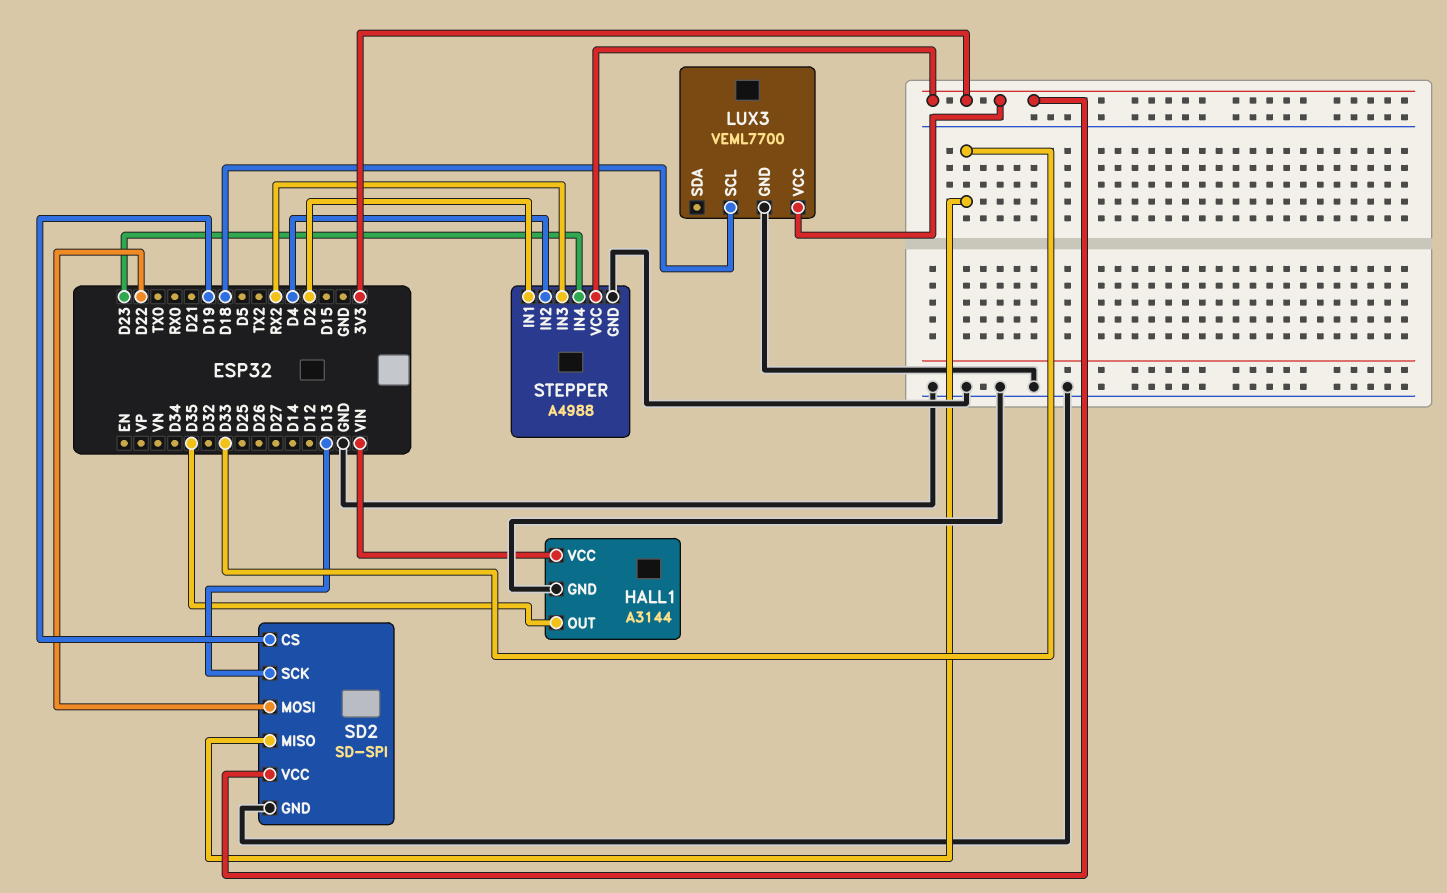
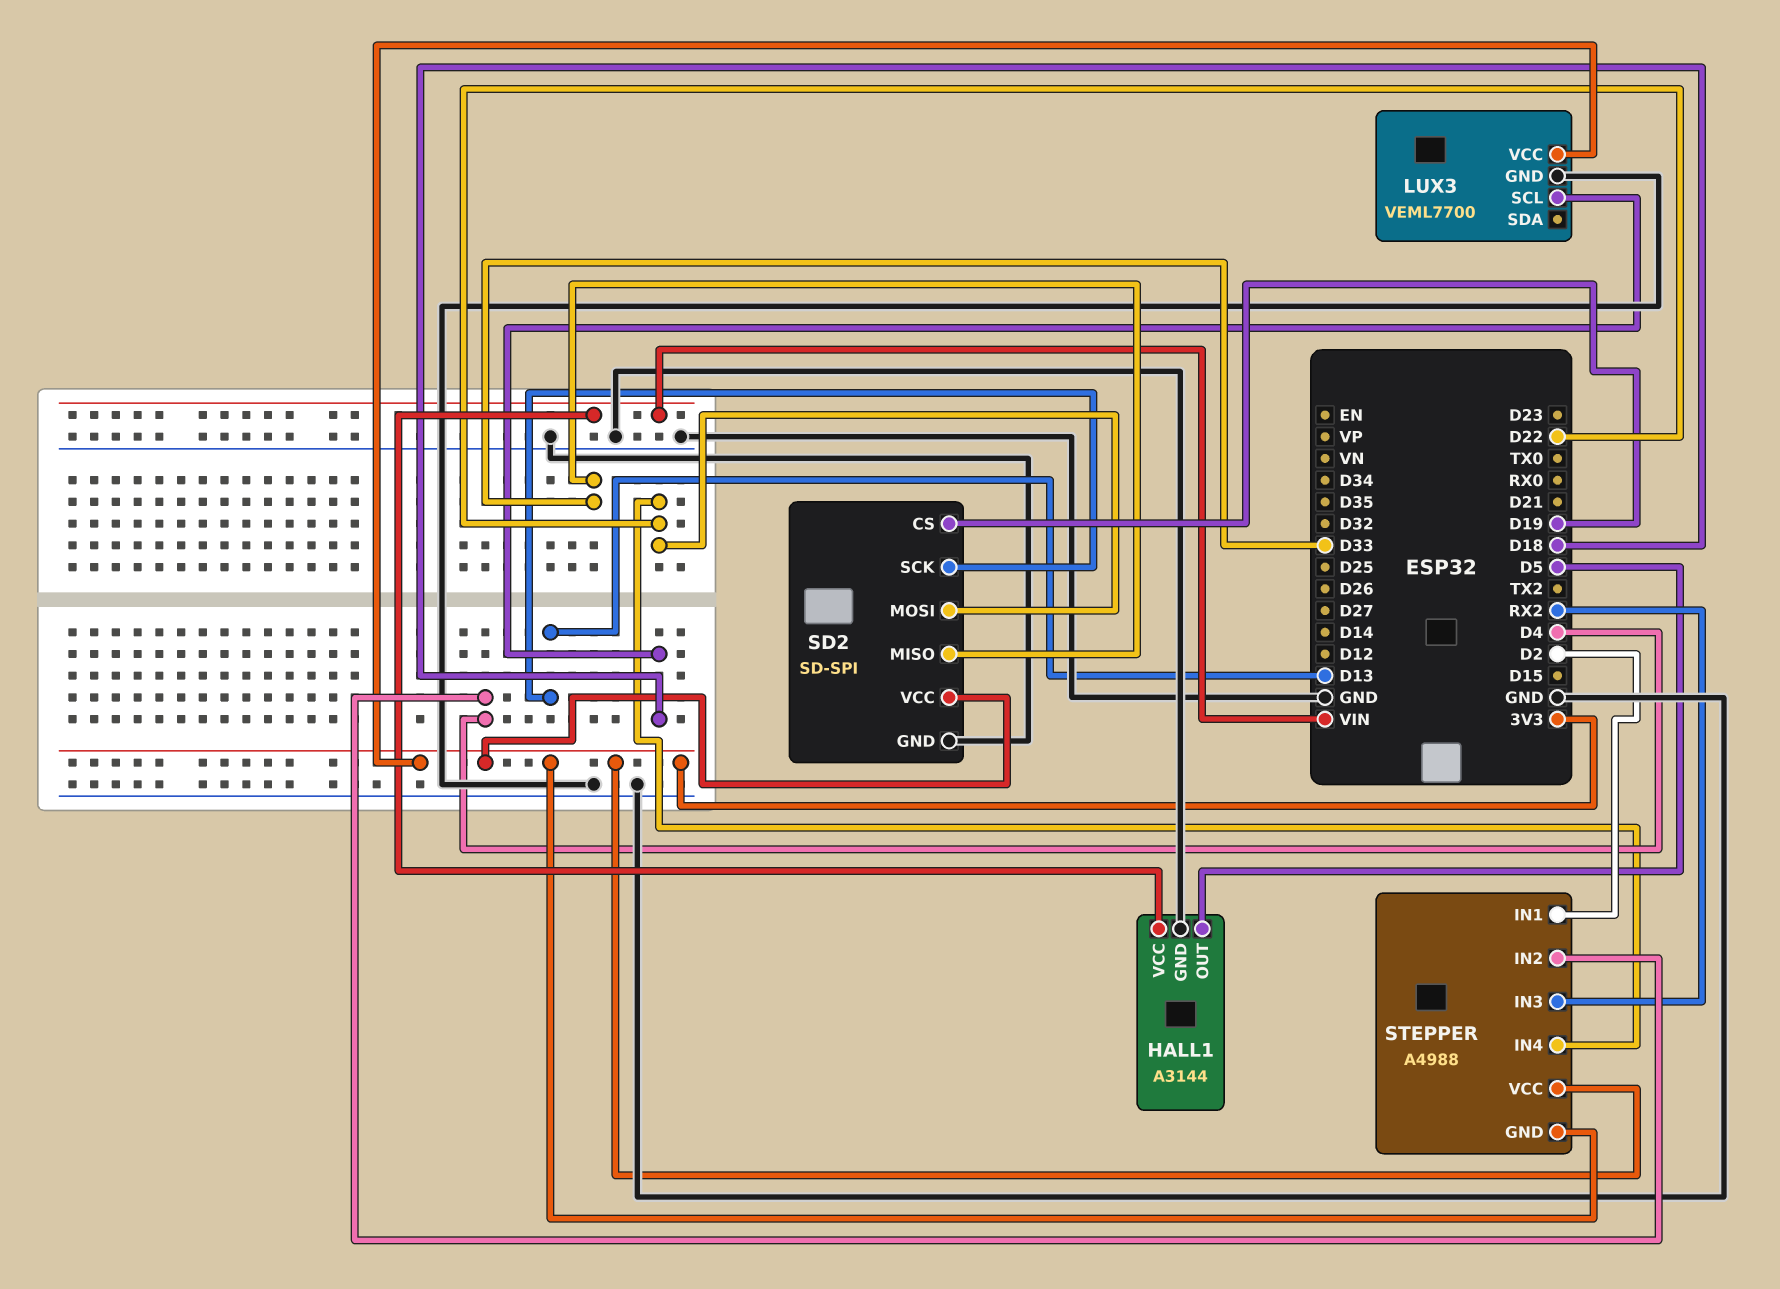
HALL1 pin OUT: D35 -> D5
STEPPER pin GND: GND -> 3V3
STEPPER pin IN4: D23 -> D22

